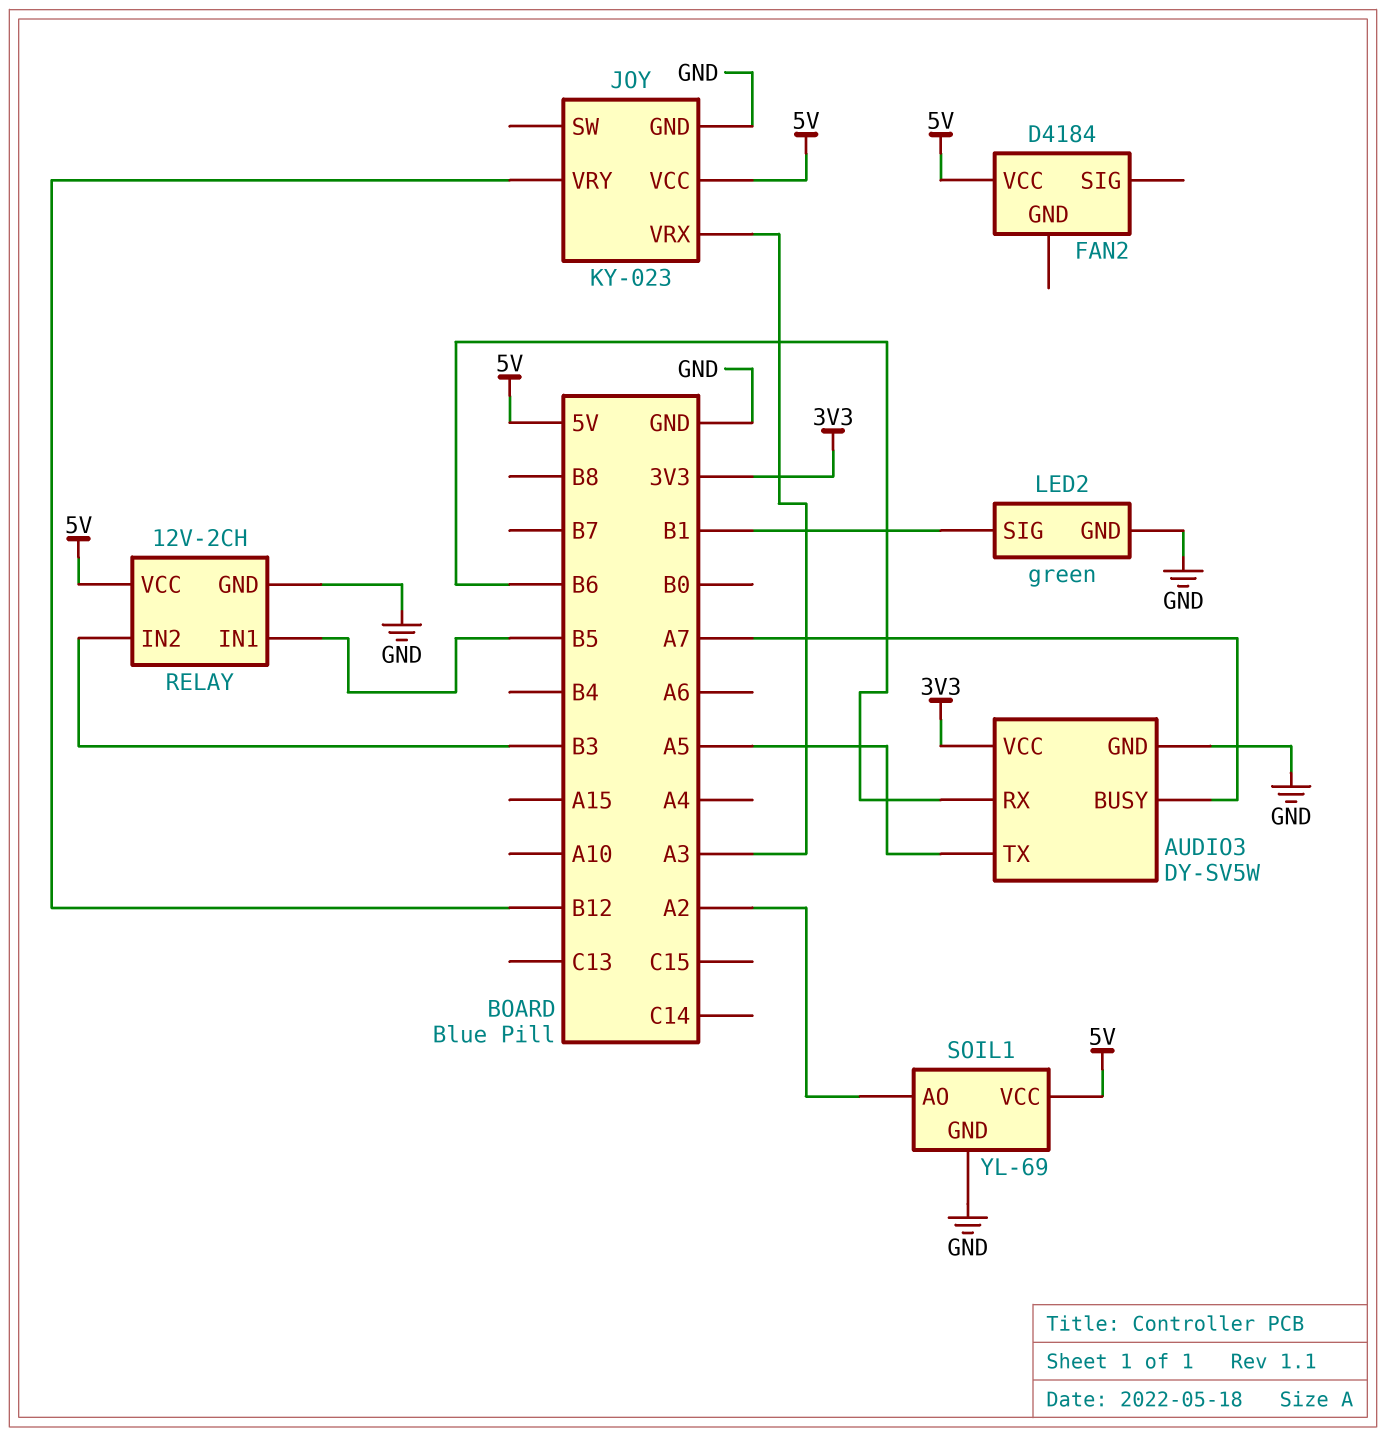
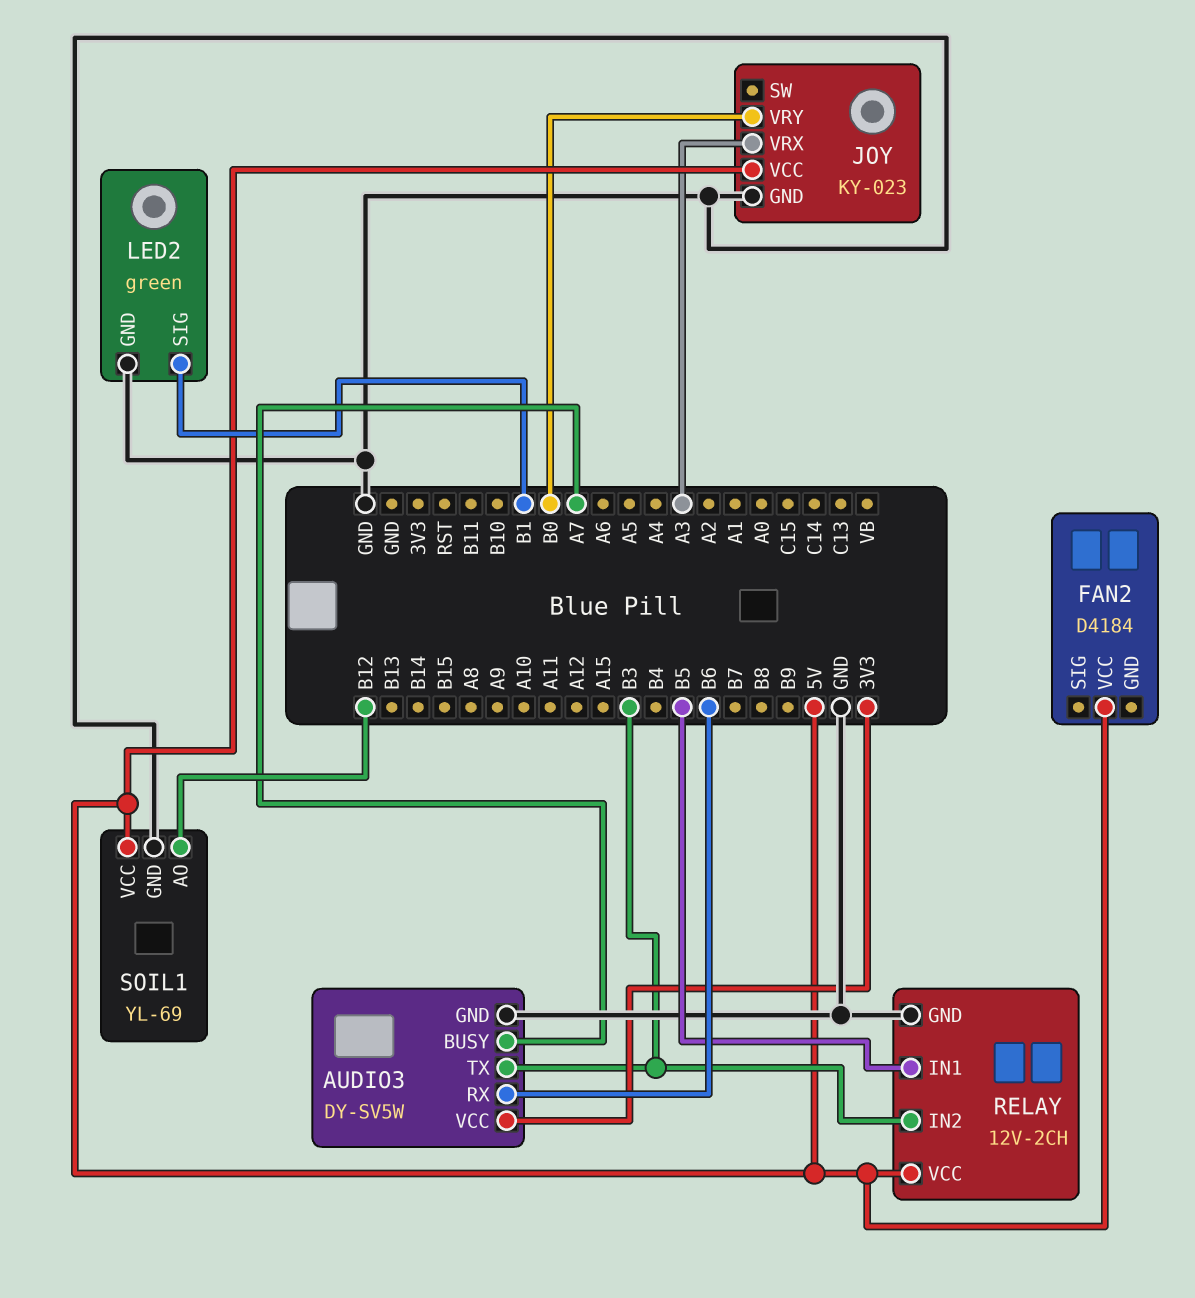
AUDIO3 pin TX: A5 -> B3
JOY pin VRY: B12 -> B0
SOIL1 pin AO: A2 -> B12

